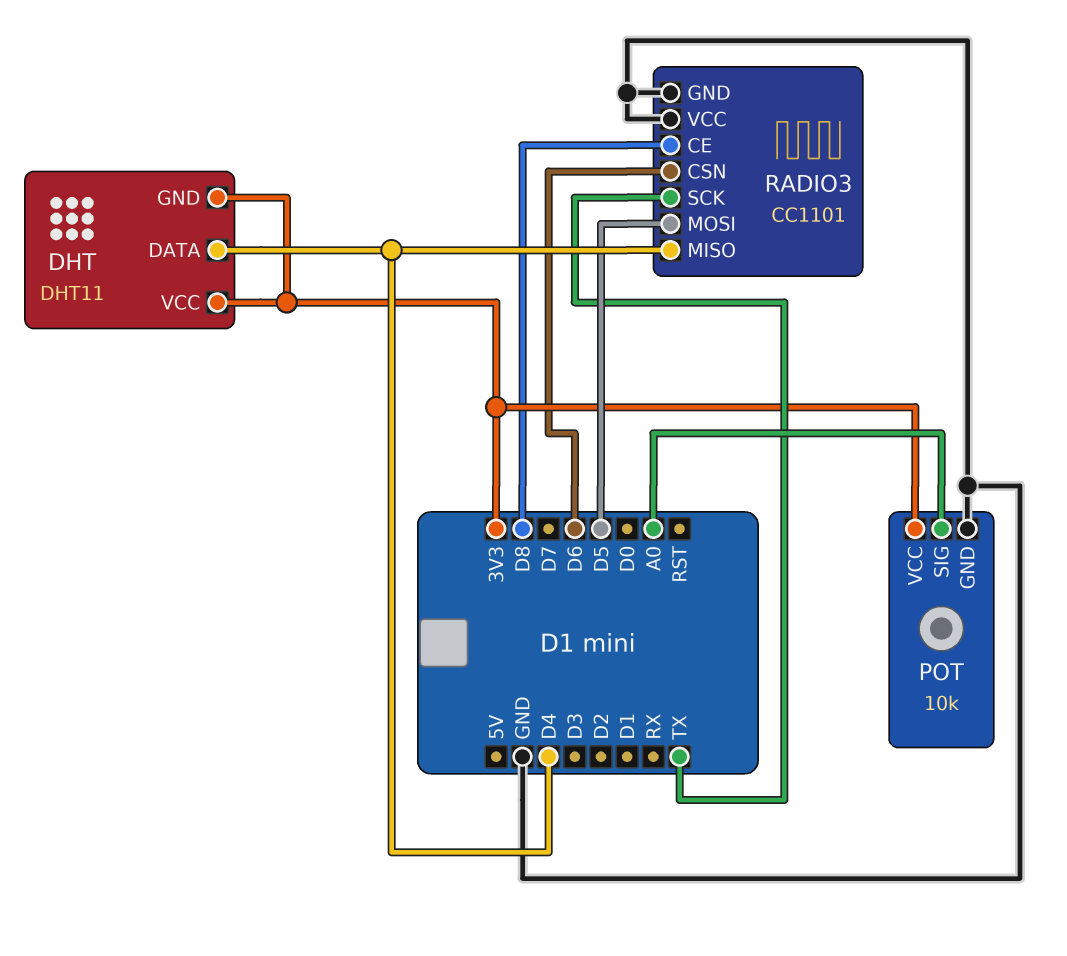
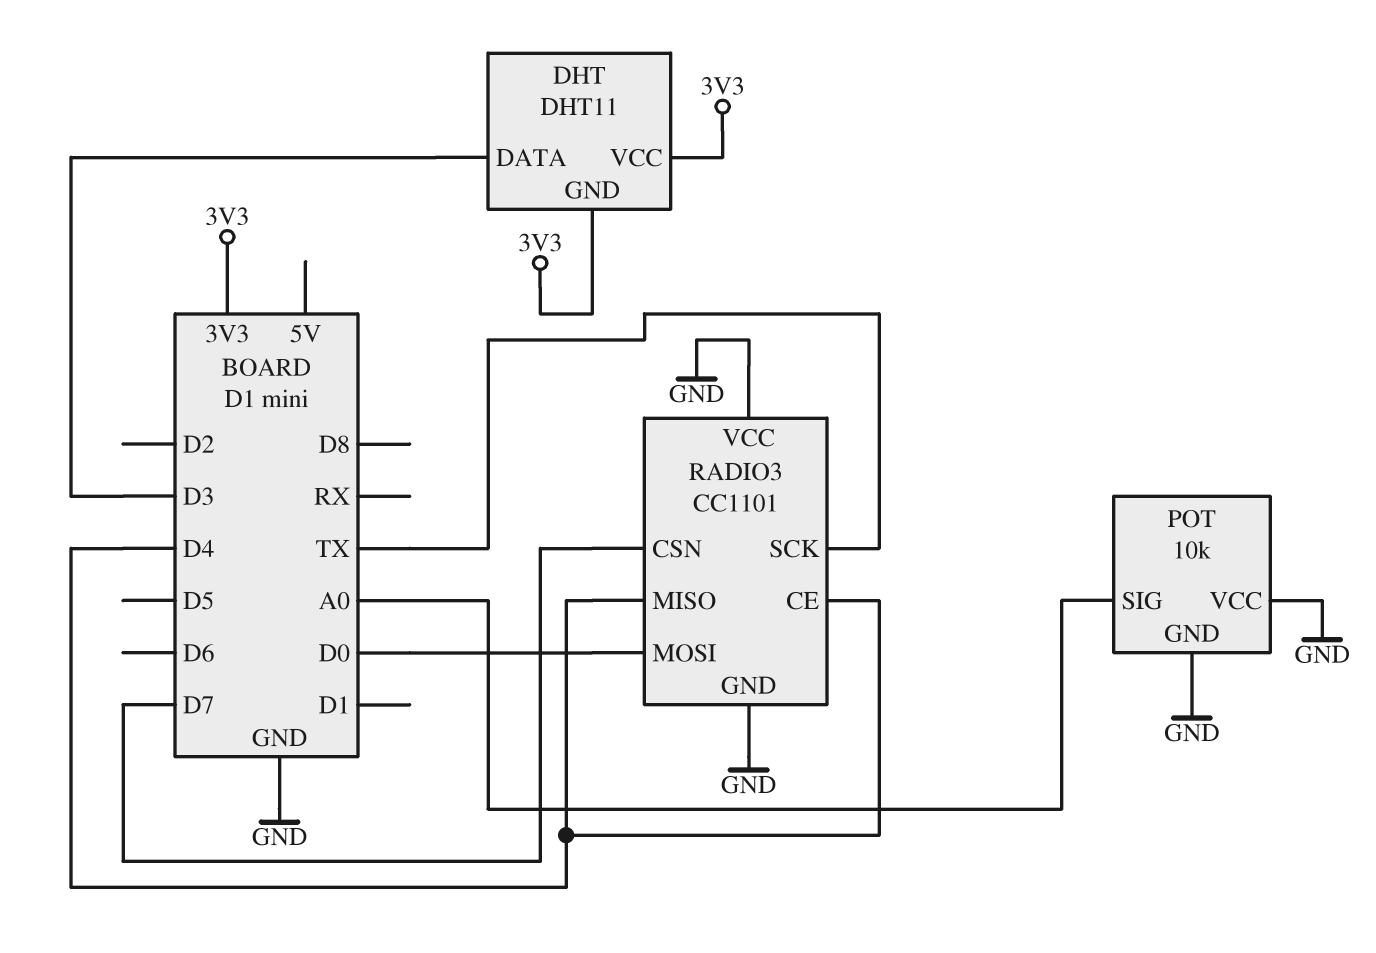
DHT pin DATA: D4 -> D3
POT pin VCC: 3V3 -> GND
RADIO3 pin CE: D8 -> D4
RADIO3 pin CSN: D6 -> D7
RADIO3 pin MOSI: D5 -> D0

